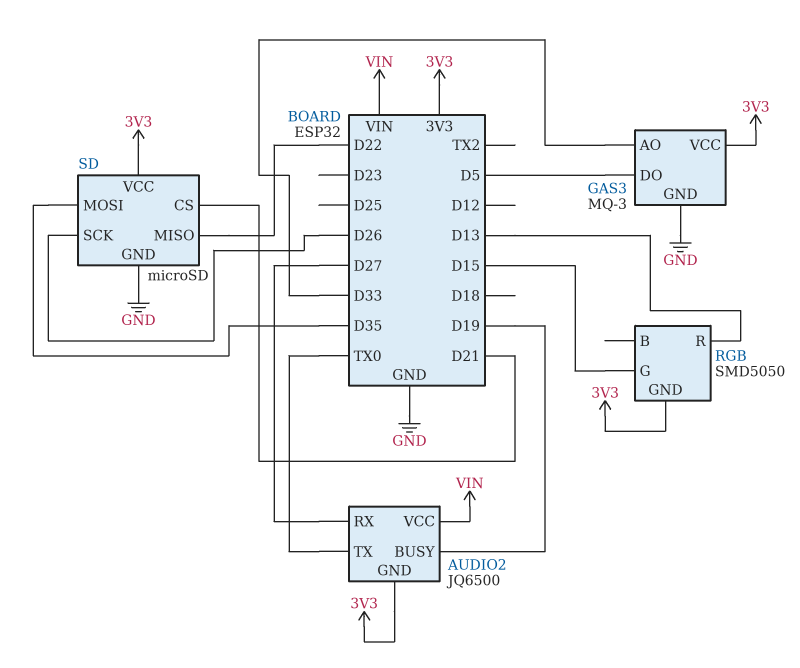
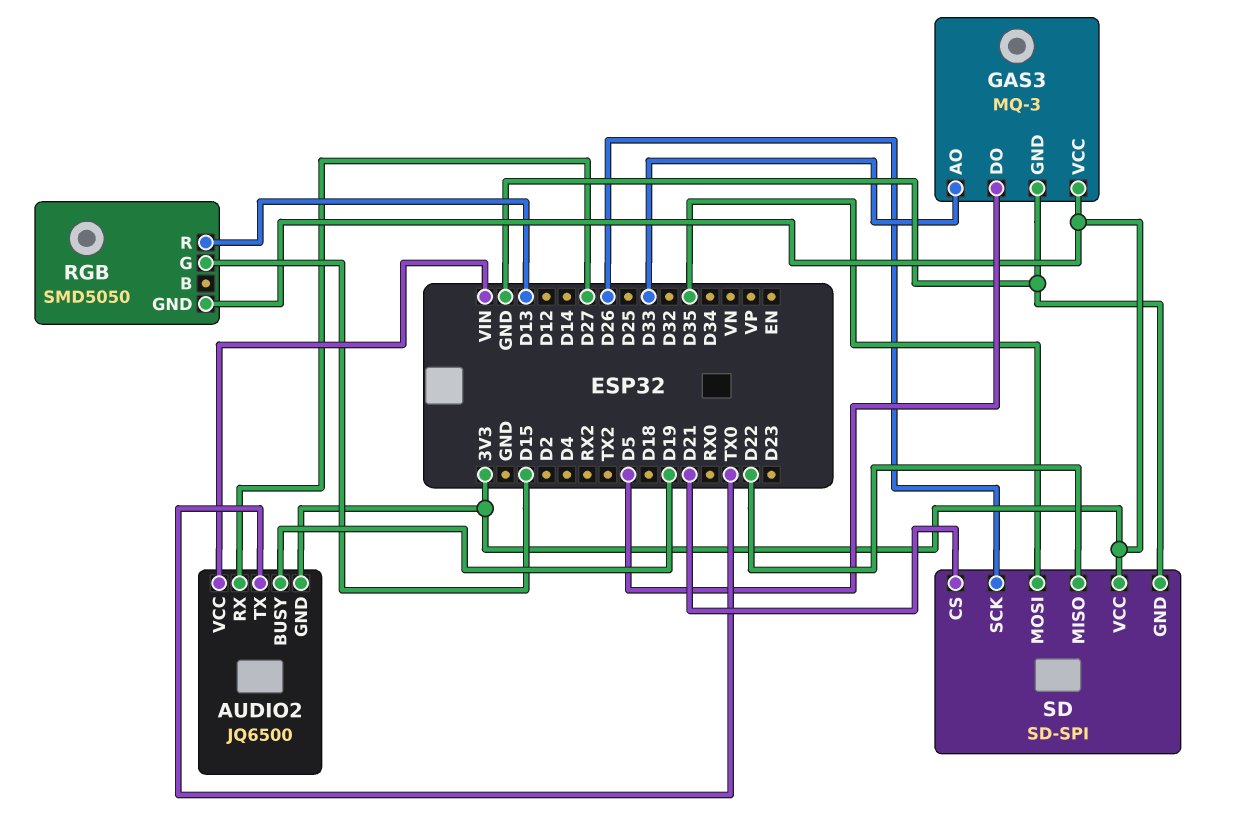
SD: microSD -> SD-SPI

